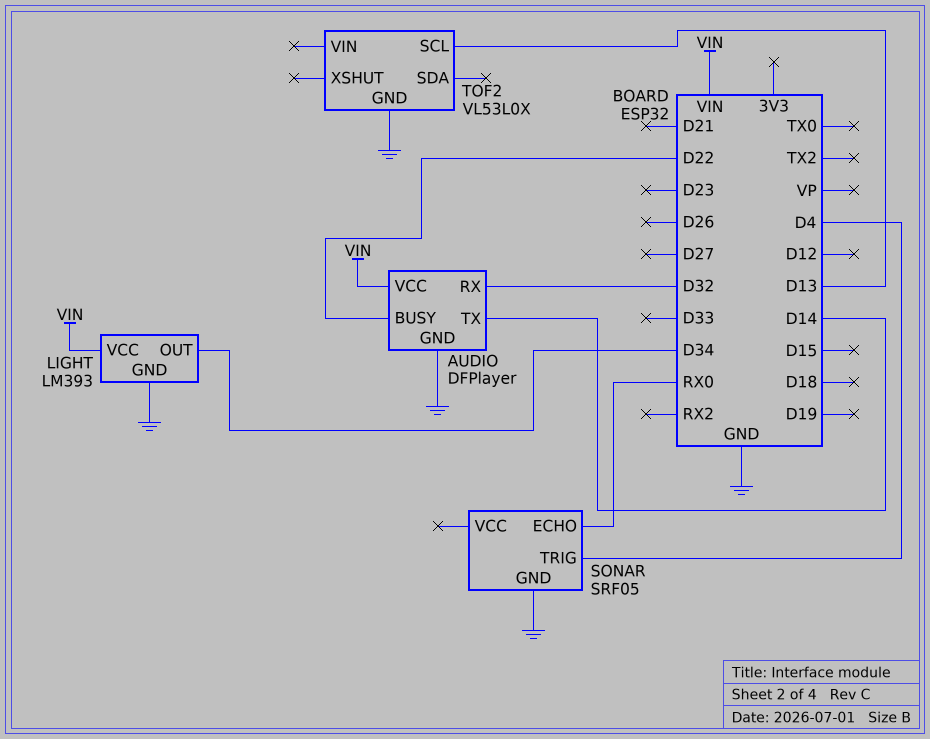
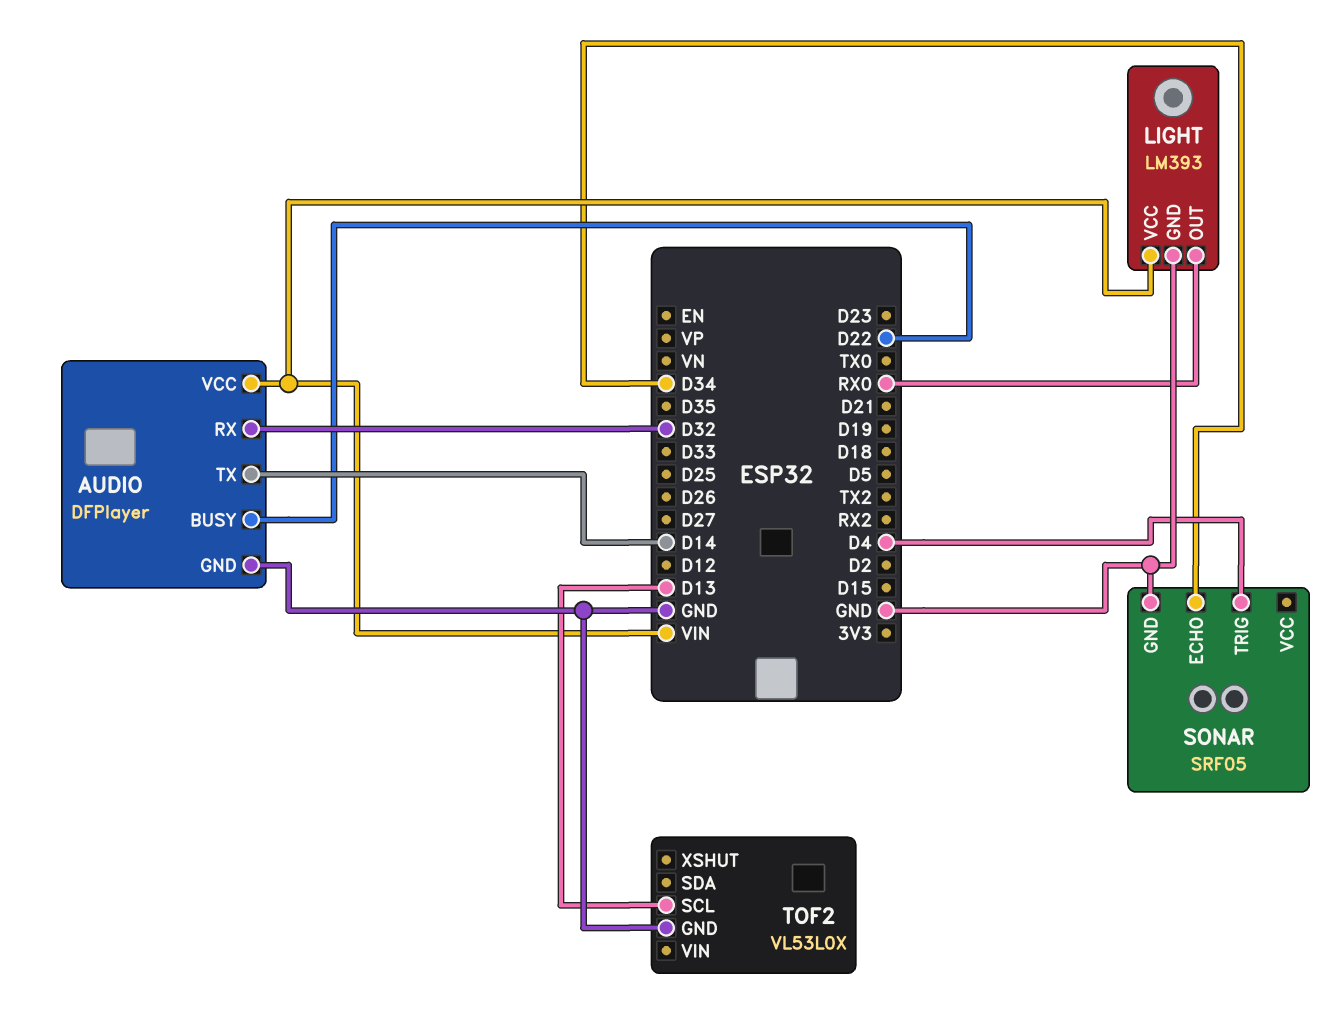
LIGHT pin OUT: D34 -> RX0
SONAR pin ECHO: RX0 -> D34

